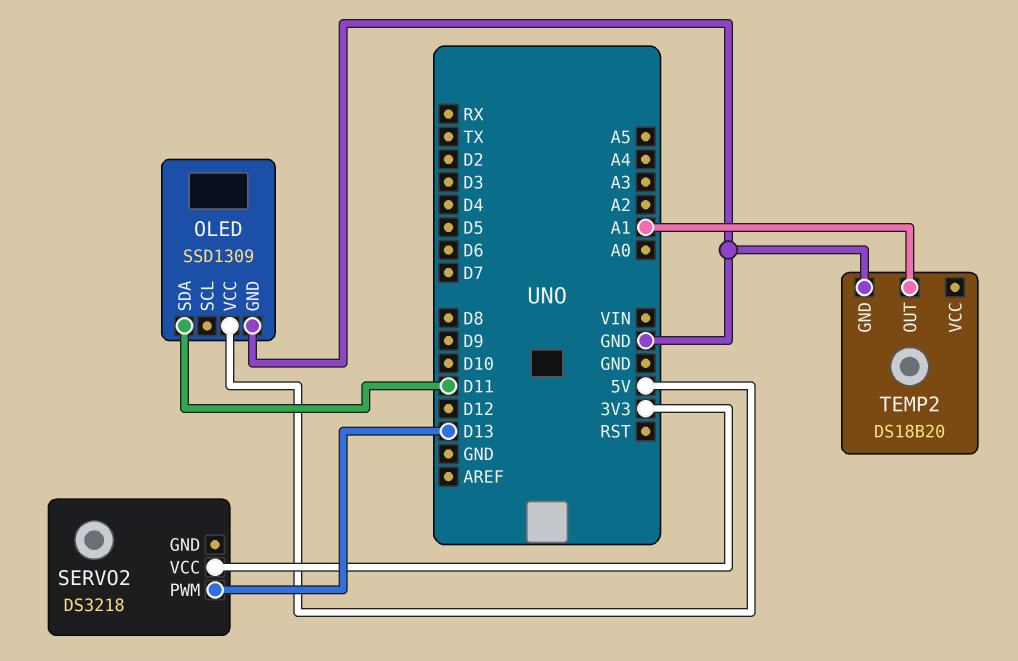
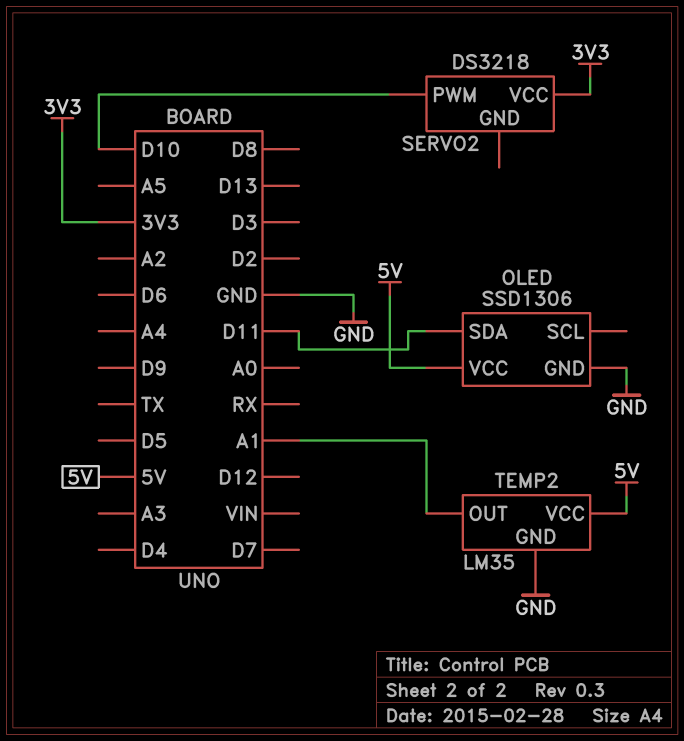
OLED: SSD1309 -> SSD1306
SERVO2 pin PWM: D13 -> D10
TEMP2: DS18B20 -> LM35
TEMP2 pin VCC: none -> 5V

